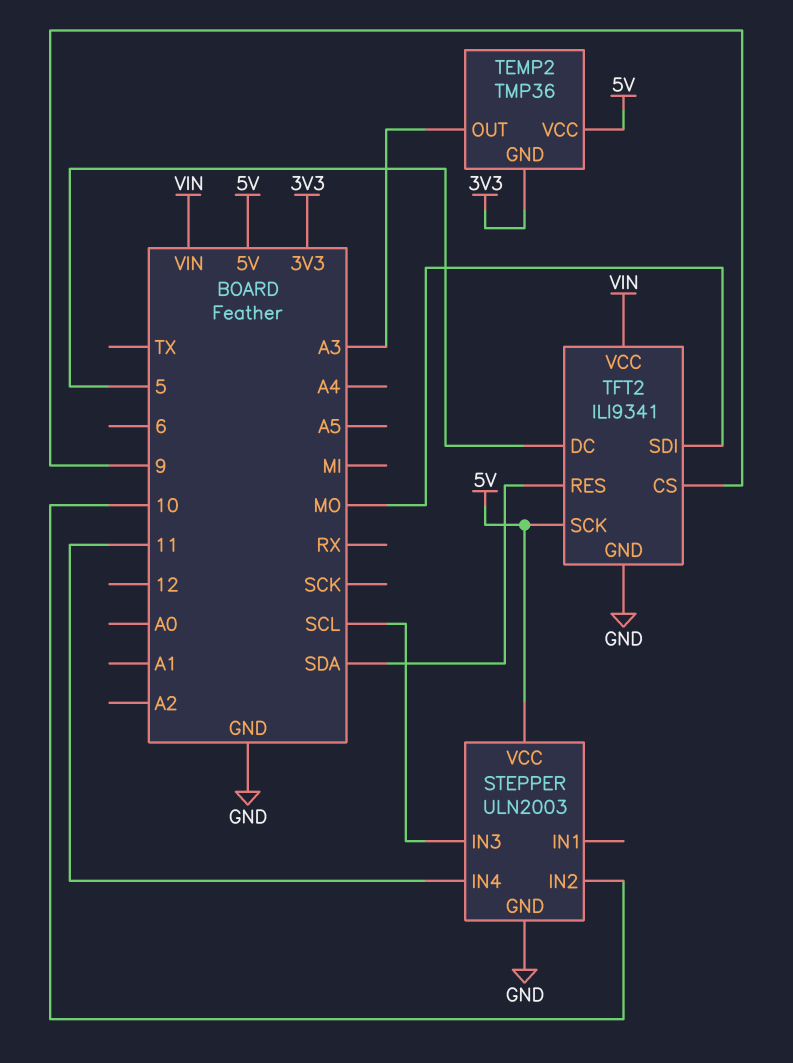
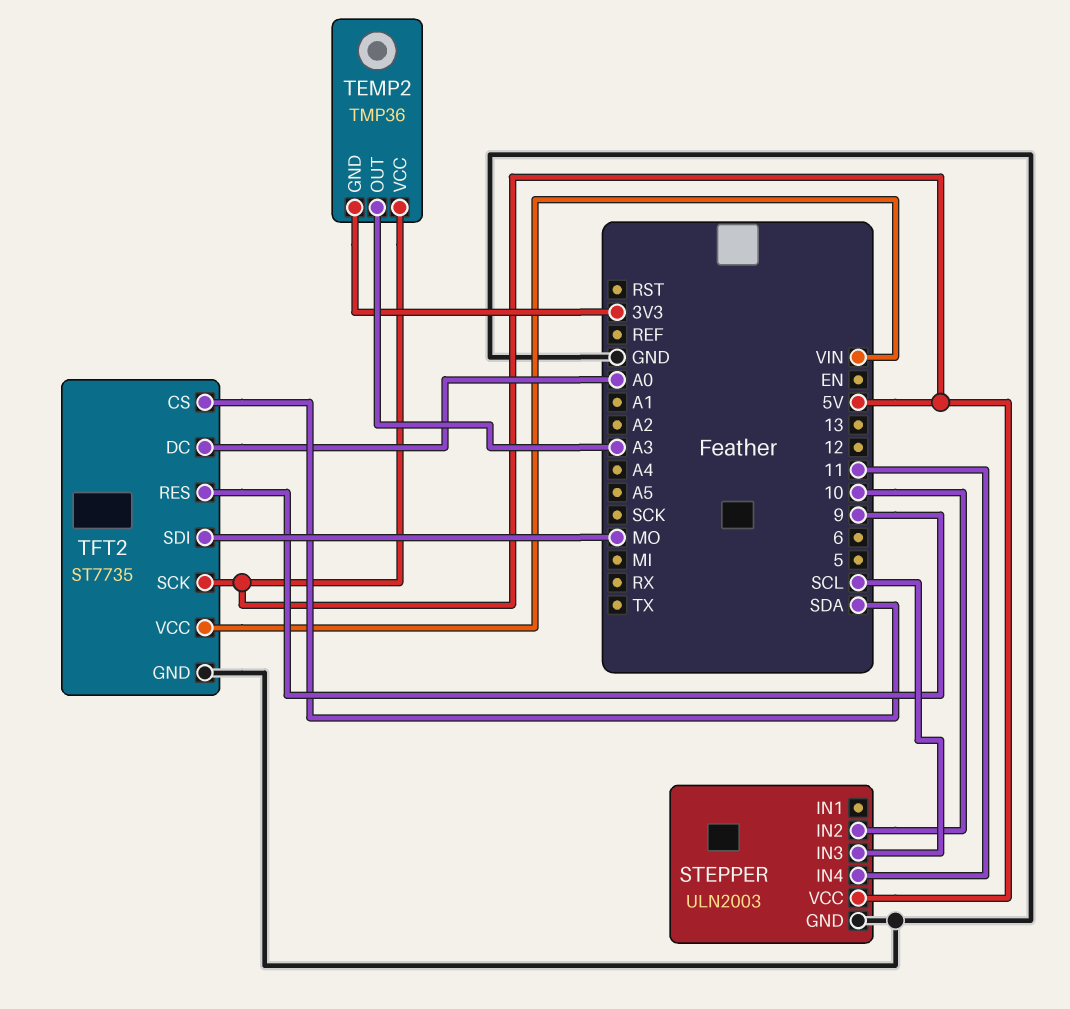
TFT2: ILI9341 -> ST7735
TFT2 pin CS: 9 -> SDA
TFT2 pin DC: 5 -> A0
TFT2 pin RES: SDA -> 9

